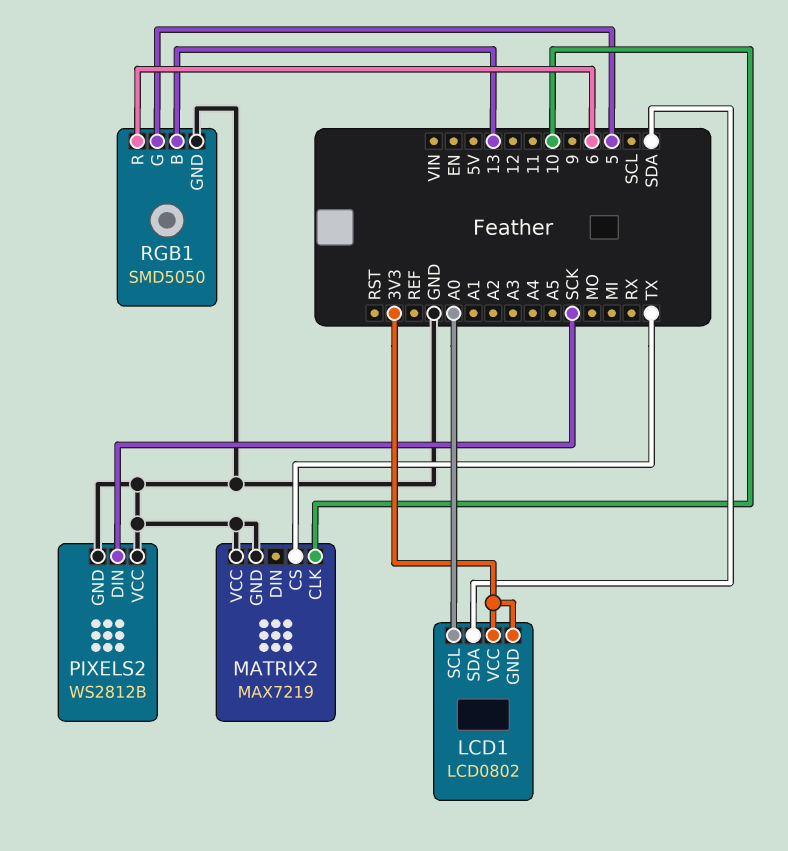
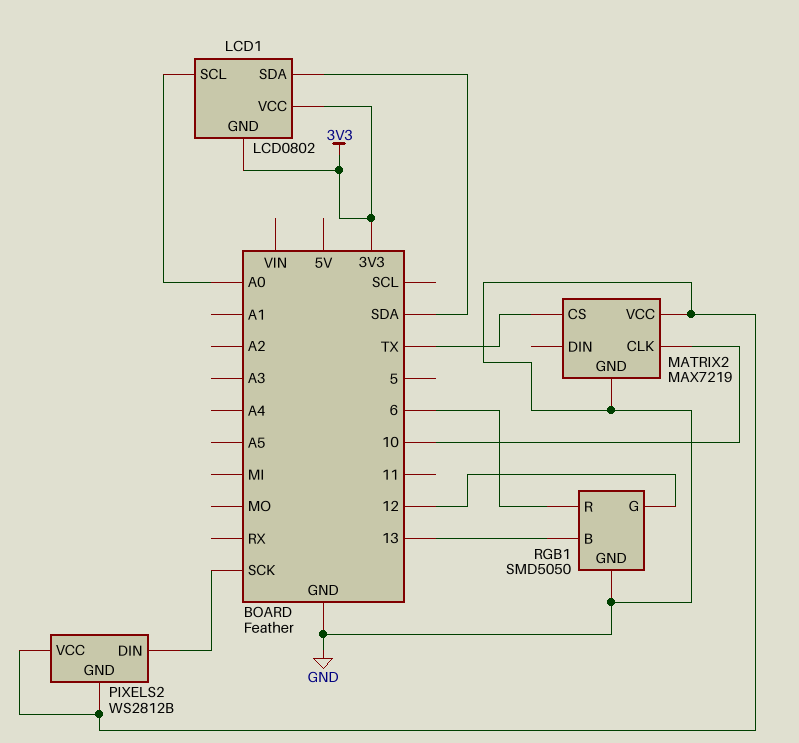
RGB1 pin G: 5 -> 12

